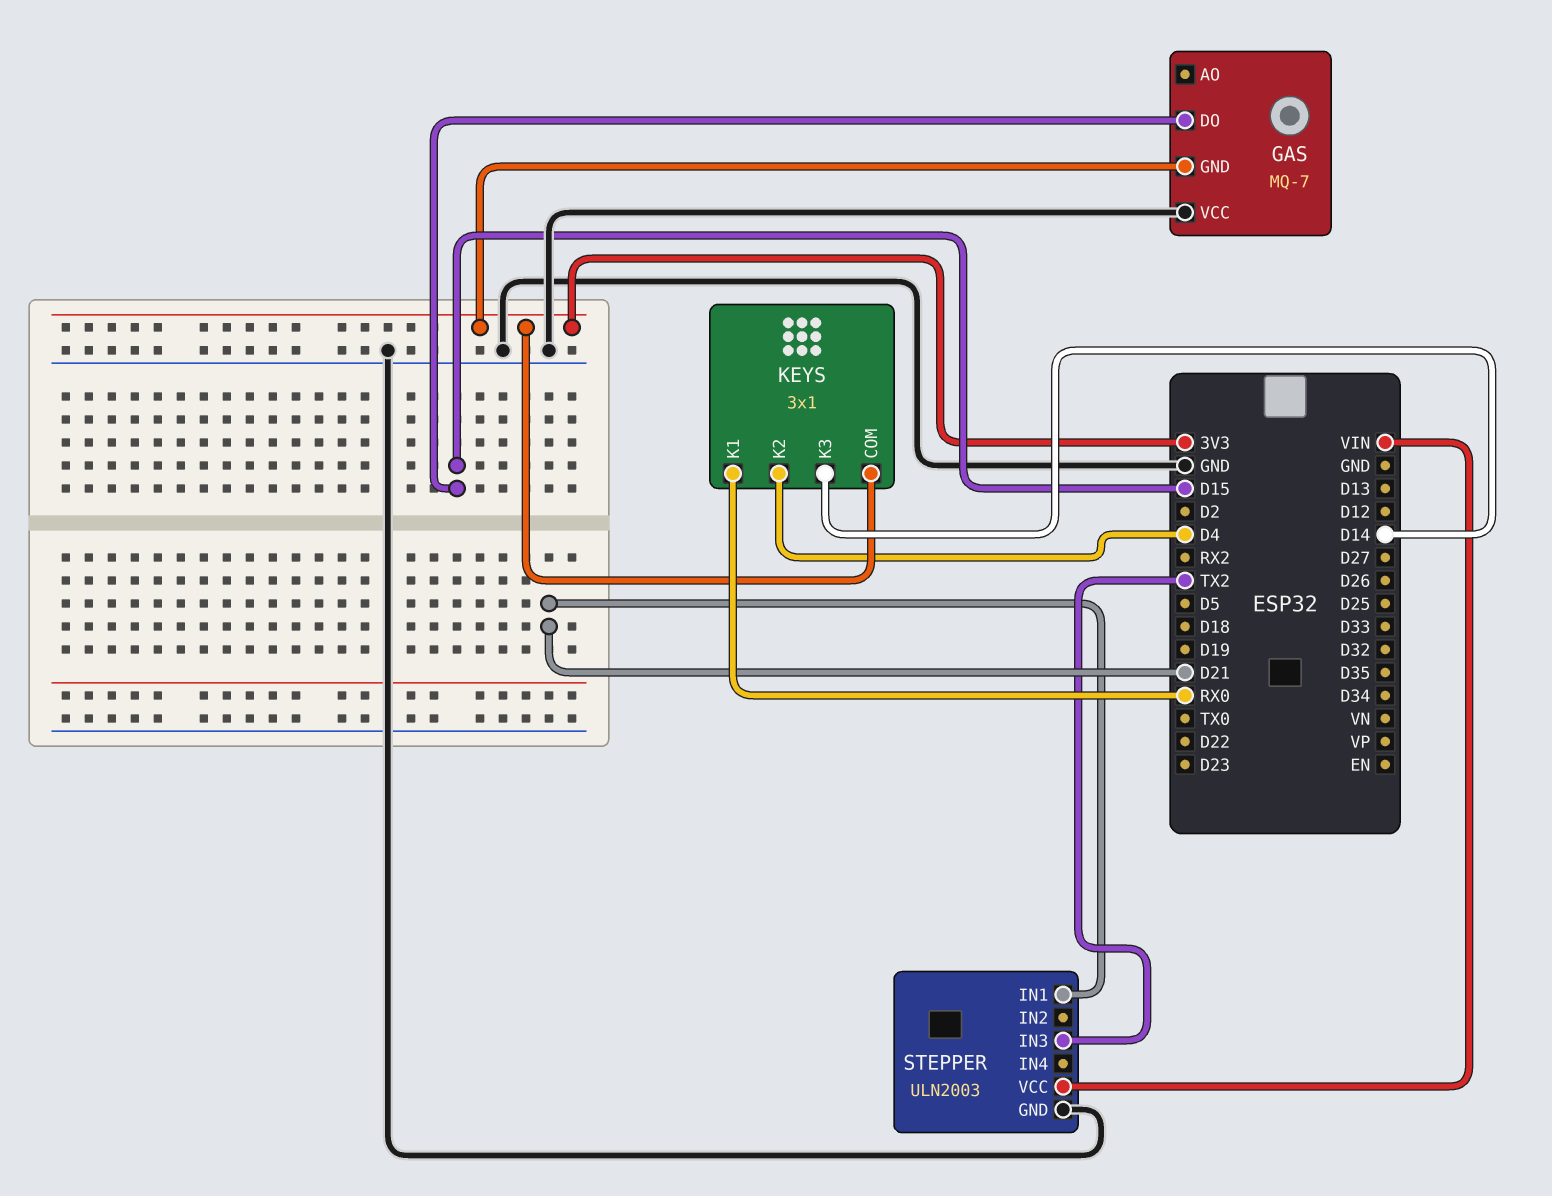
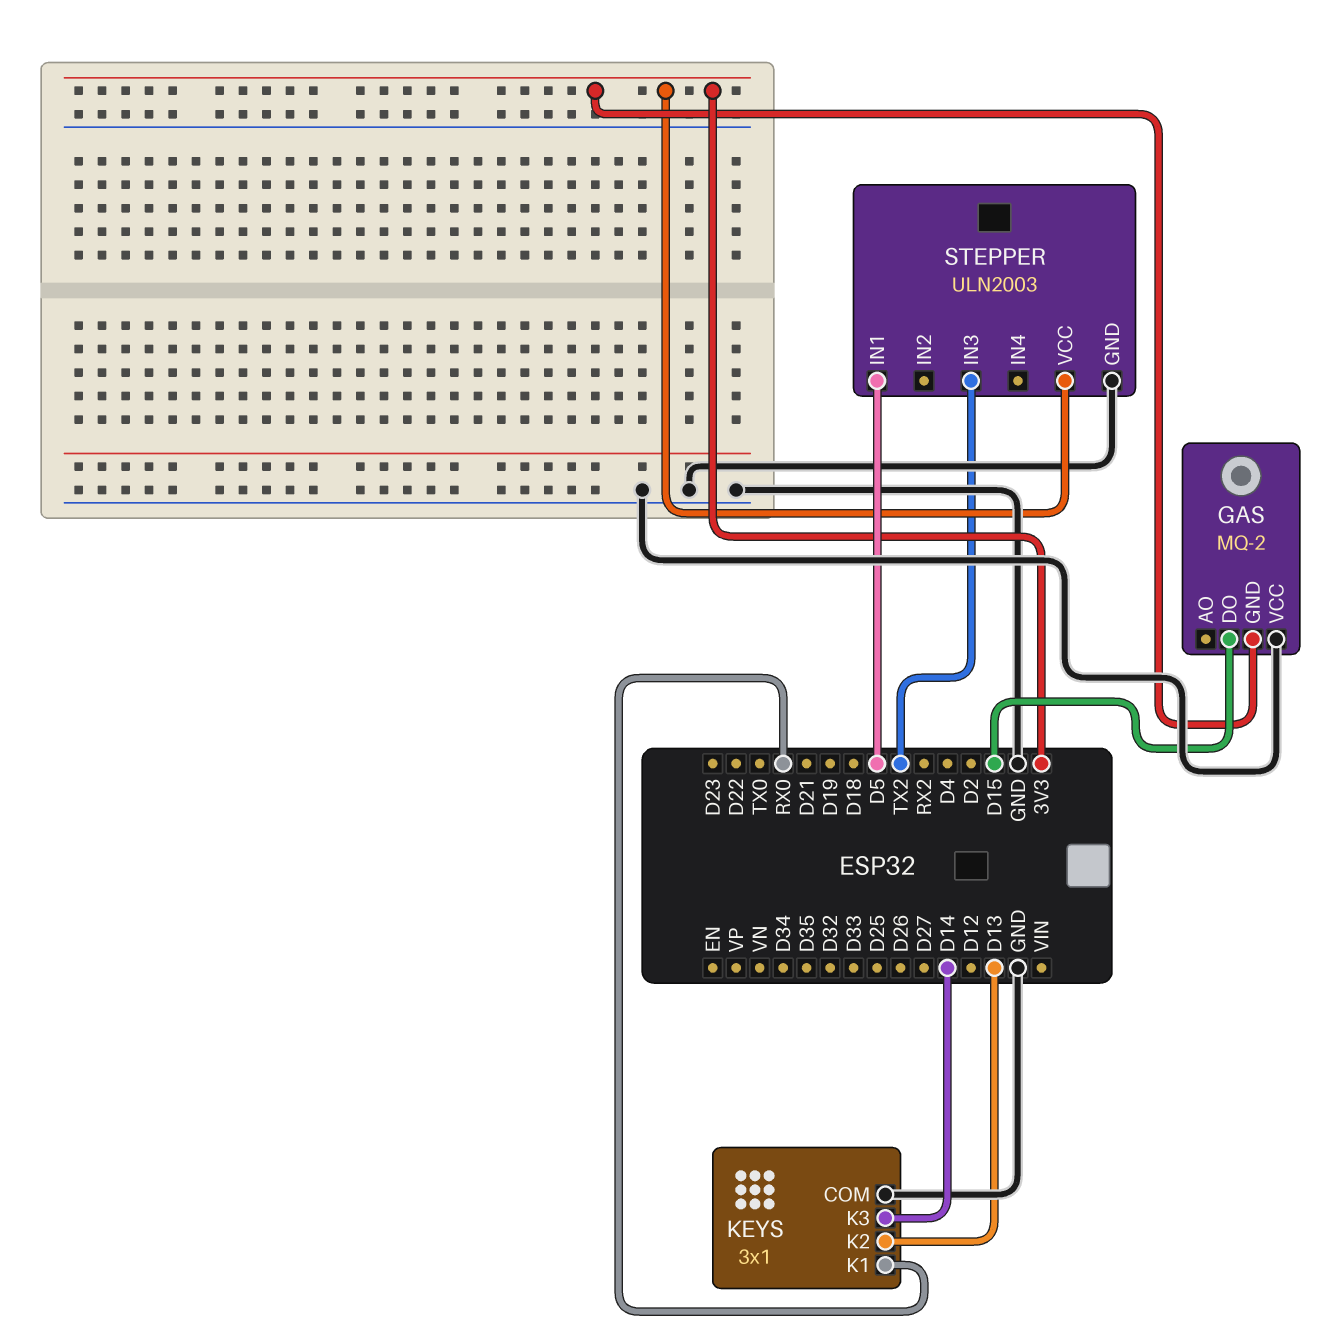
GAS: MQ-7 -> MQ-2
KEYS pin COM: 3V3 -> GND
KEYS pin K2: D4 -> D13
STEPPER pin IN1: D21 -> D5
STEPPER pin VCC: VIN -> 3V3

